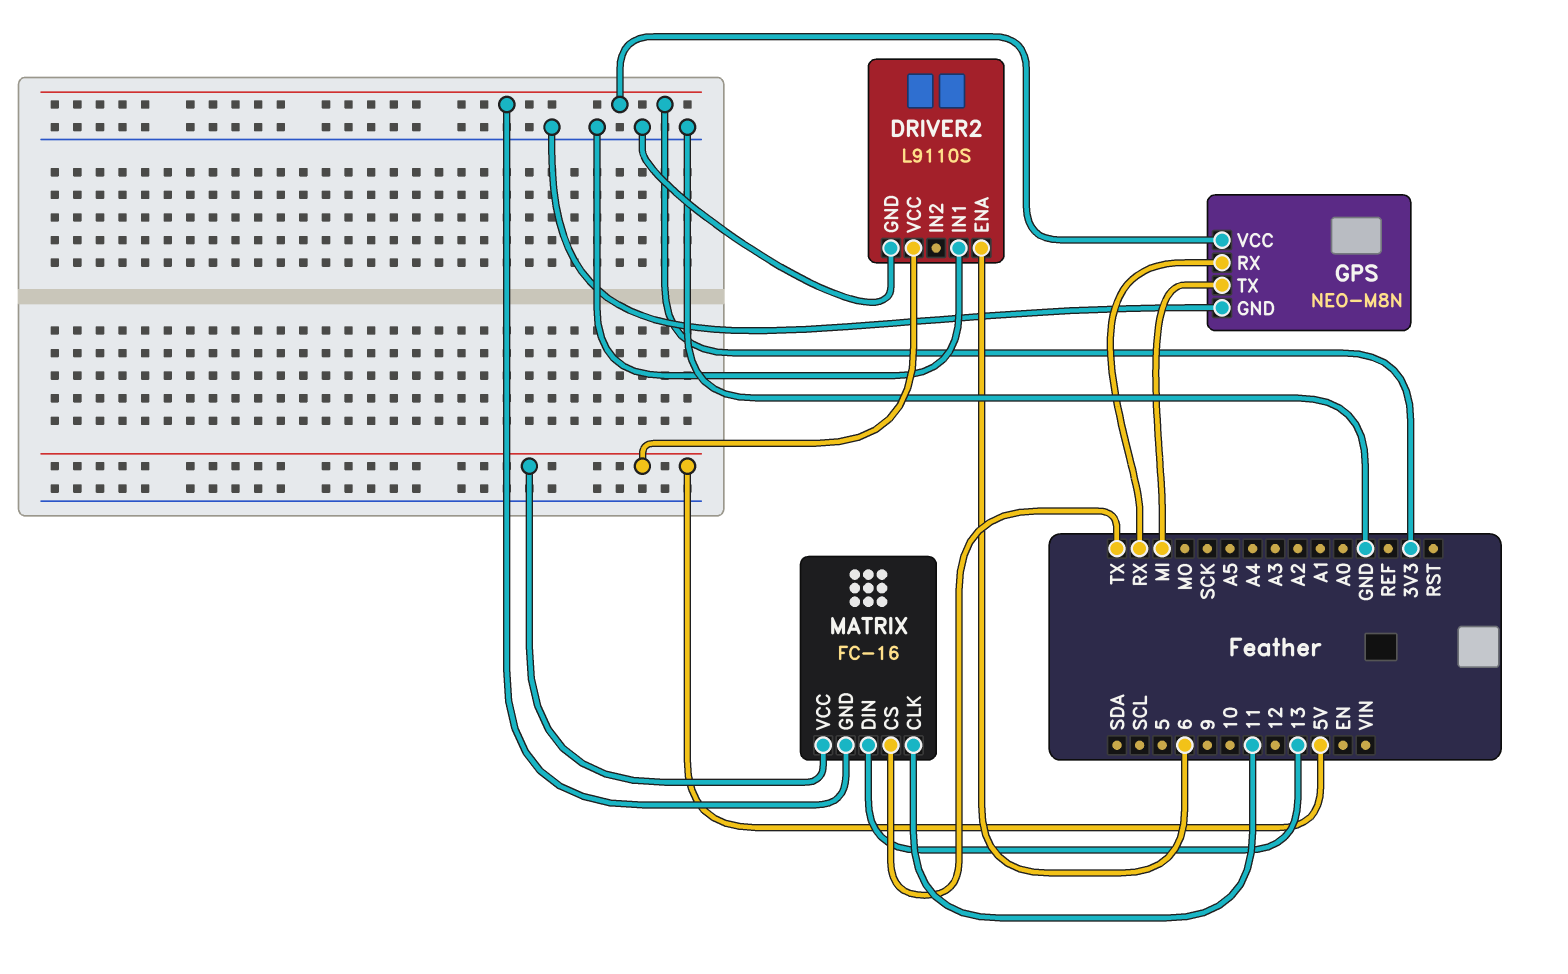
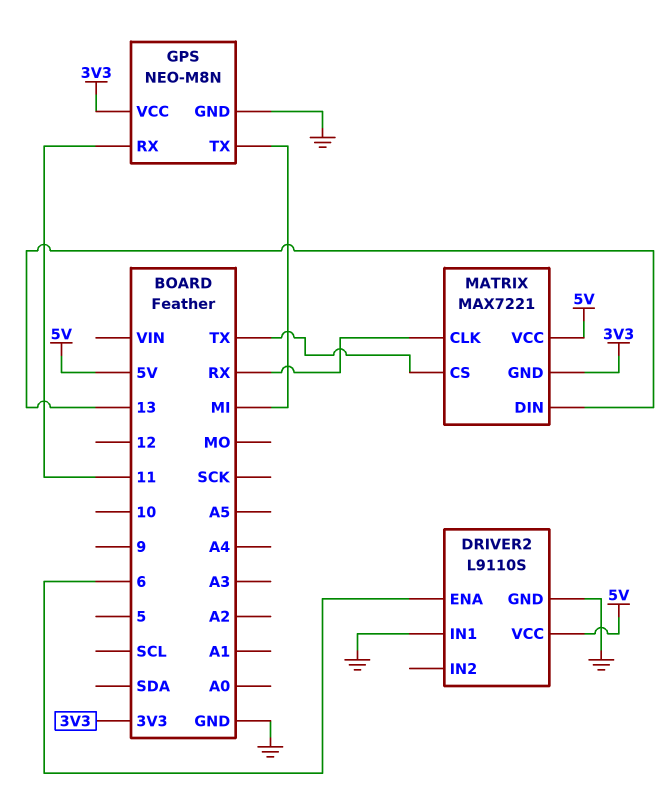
GPS pin RX: RX -> 11
MATRIX: FC-16 -> MAX7221
MATRIX pin CLK: 11 -> RX

